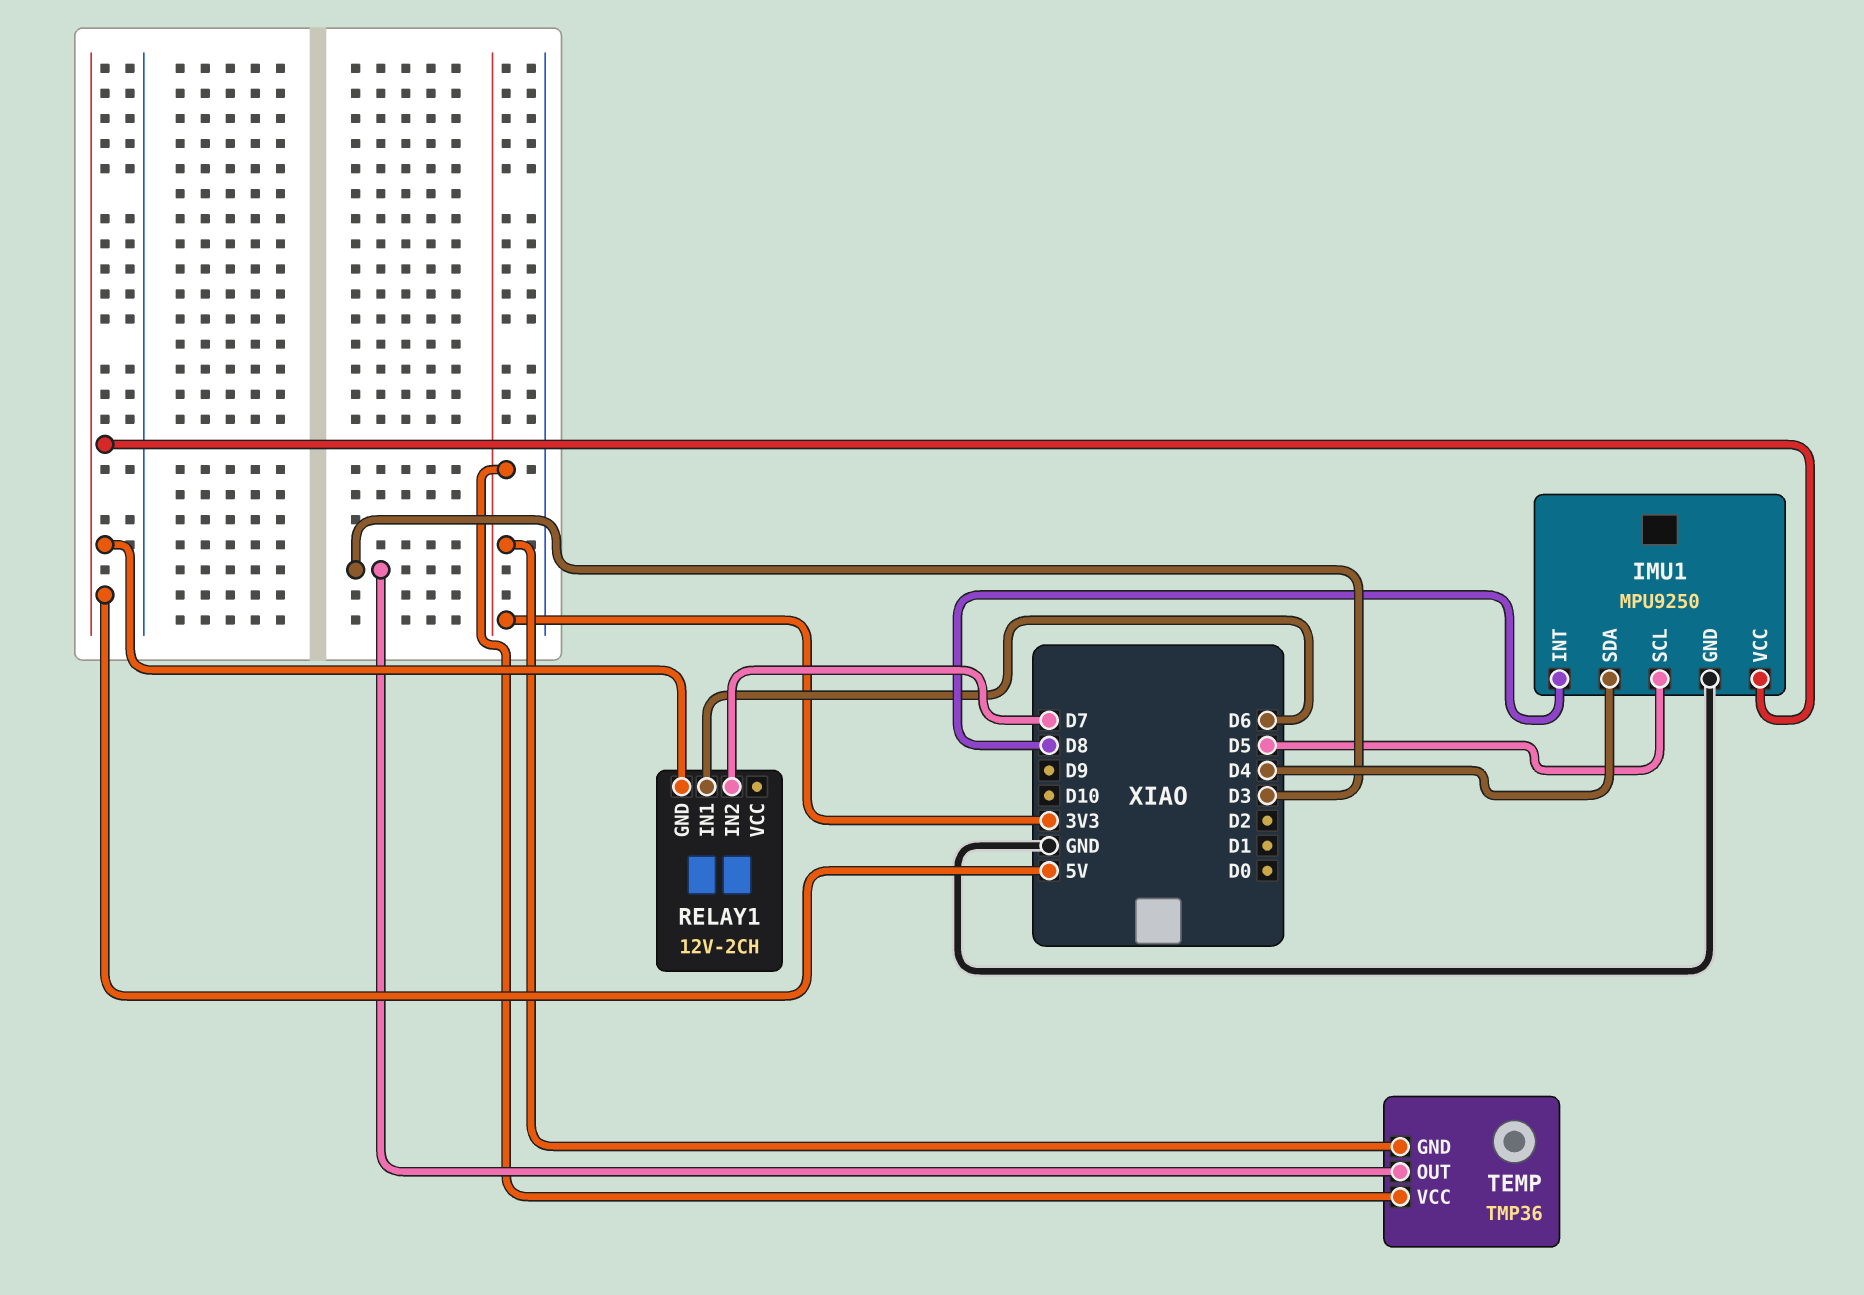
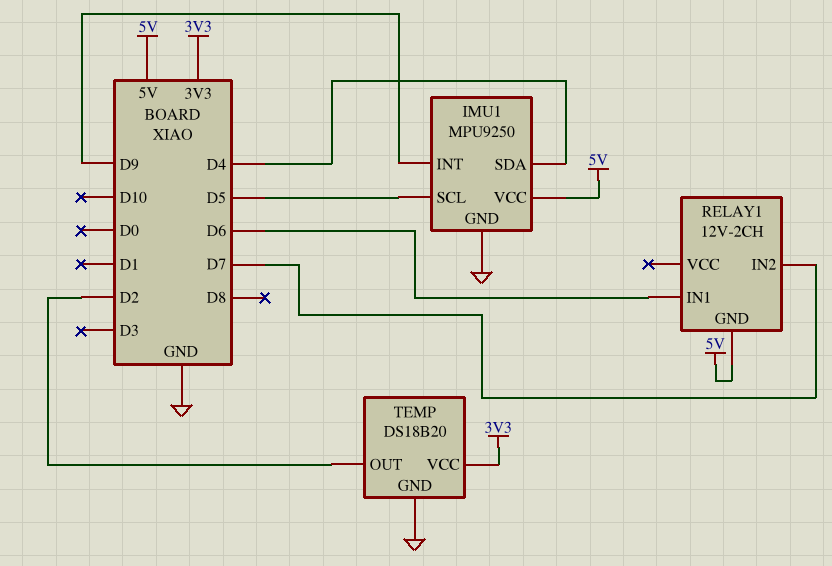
IMU1 pin INT: D8 -> D9
TEMP: TMP36 -> DS18B20
TEMP pin GND: 3V3 -> GND
TEMP pin OUT: D3 -> D2

